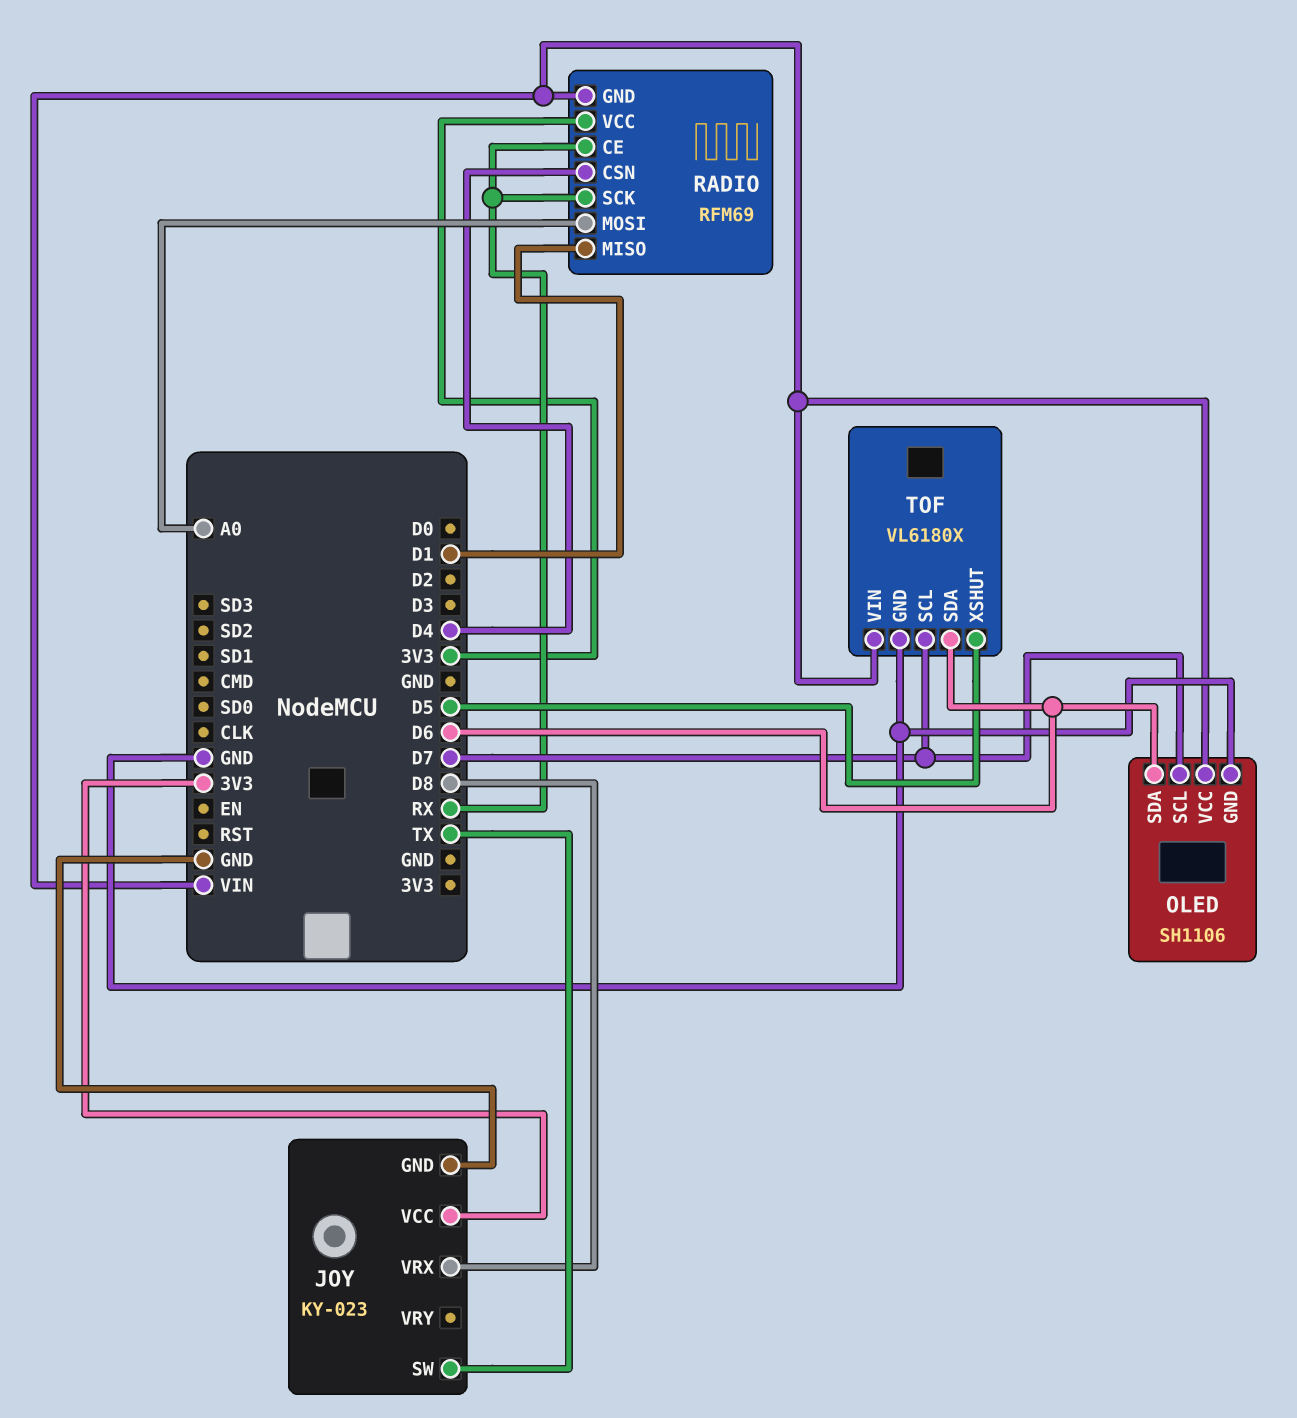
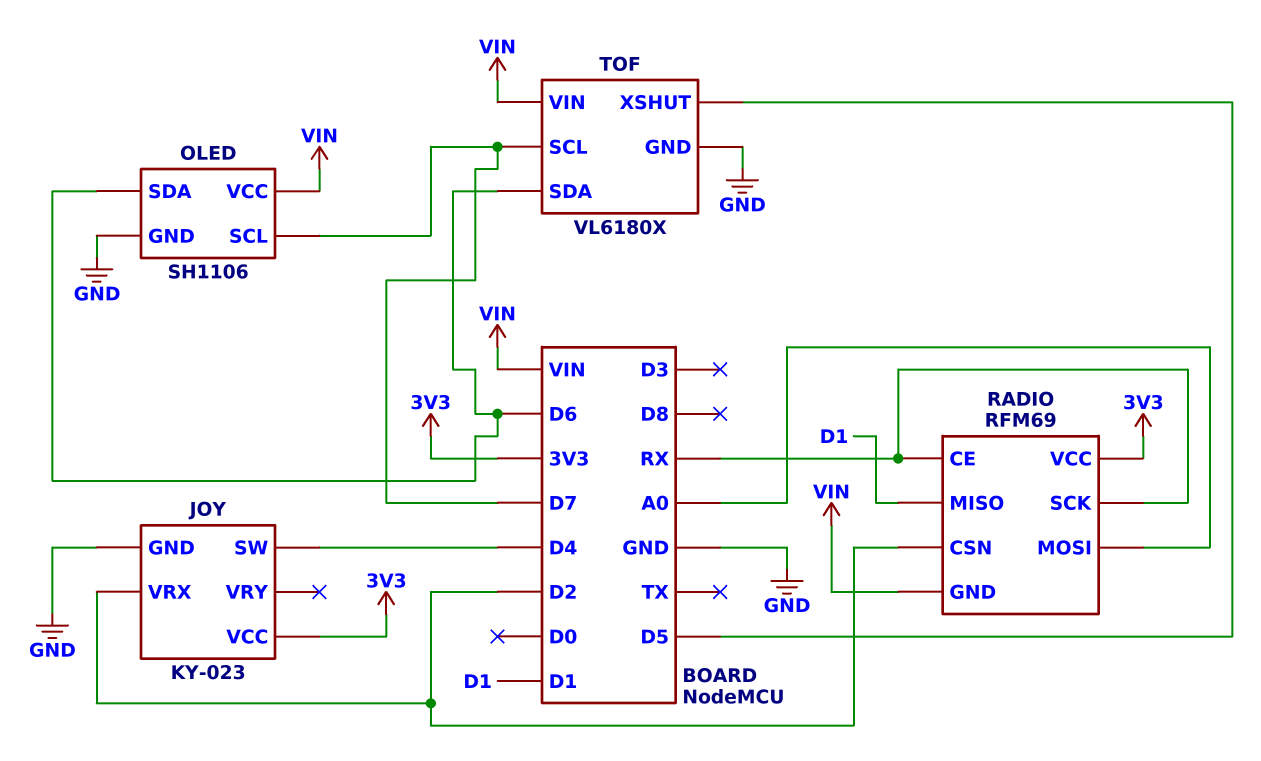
JOY pin SW: TX -> D4
JOY pin VRX: D8 -> D2
RADIO pin CSN: D4 -> D2

